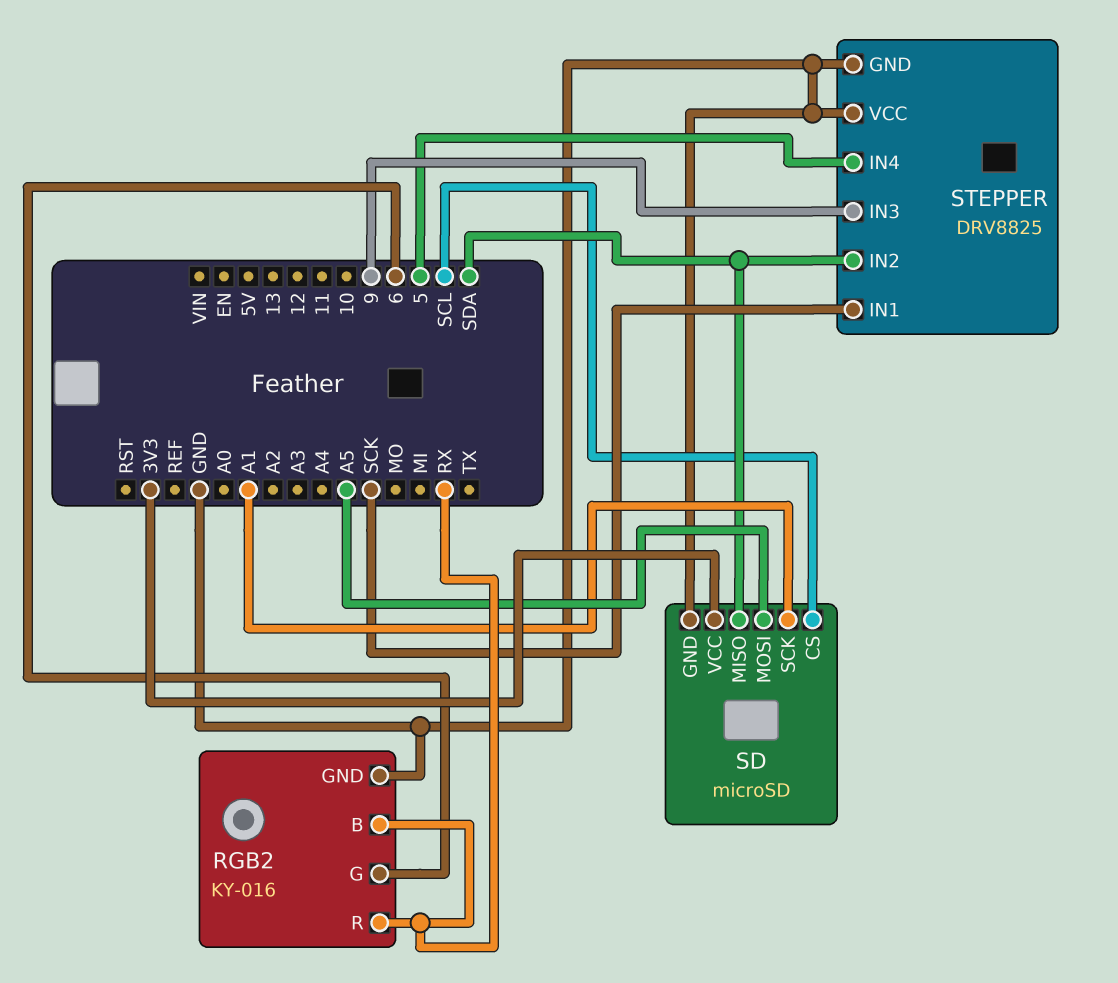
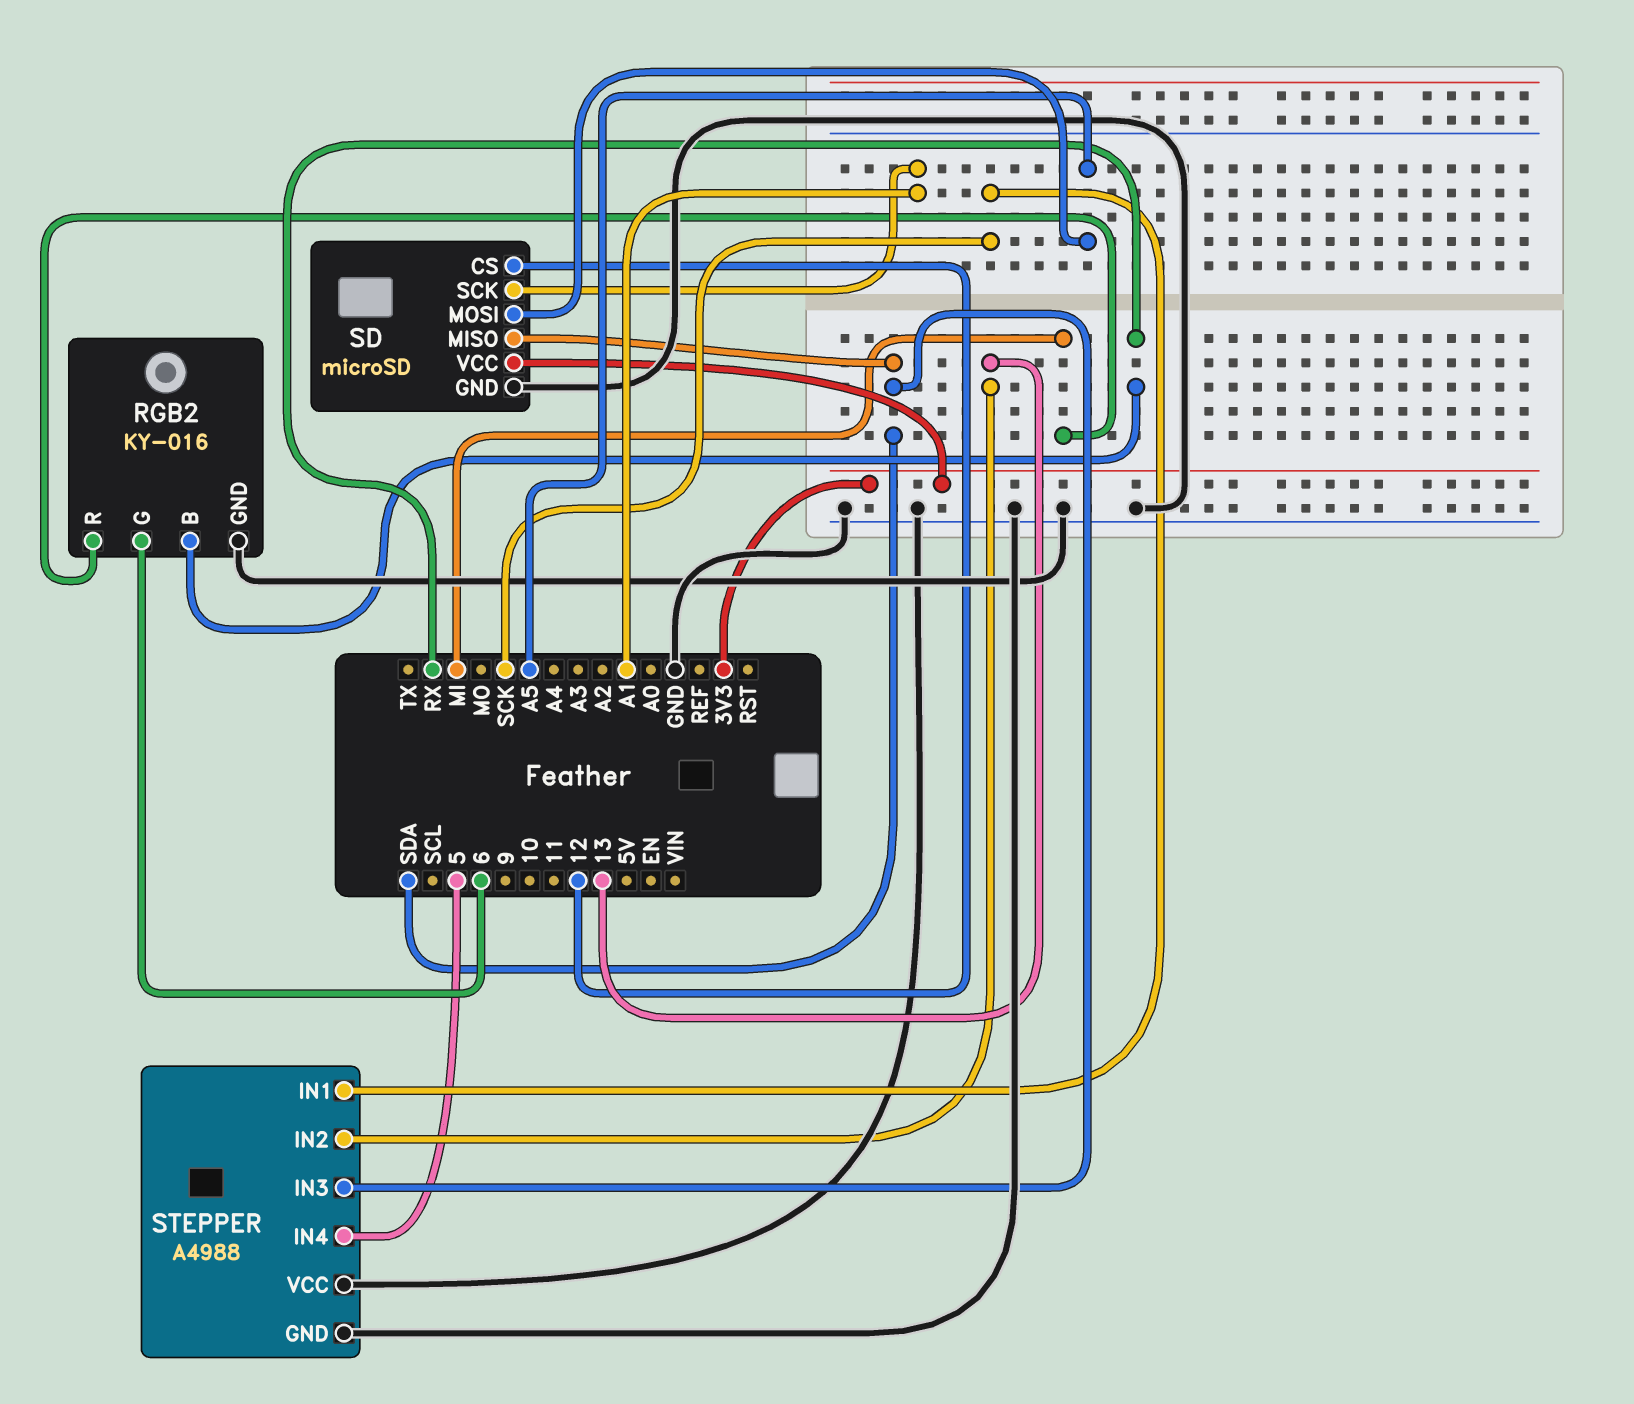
RGB2 pin R: RX -> MI
SD pin CS: SCL -> 12
STEPPER: DRV8825 -> A4988
STEPPER pin IN2: SDA -> 13
STEPPER pin IN3: 9 -> SDA

